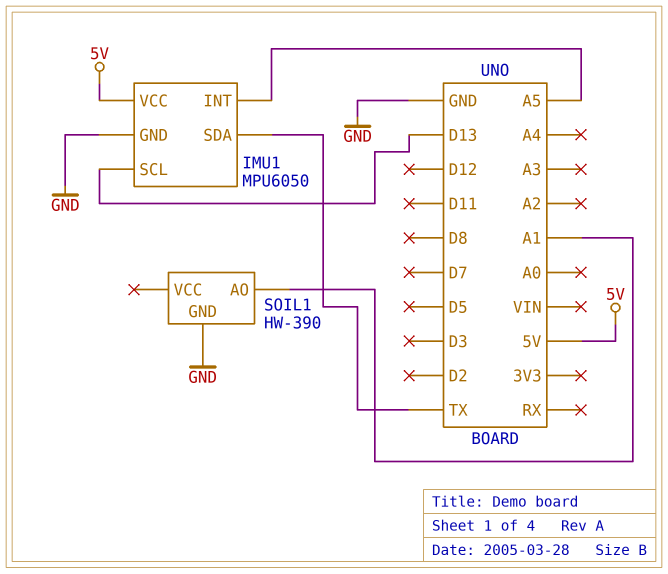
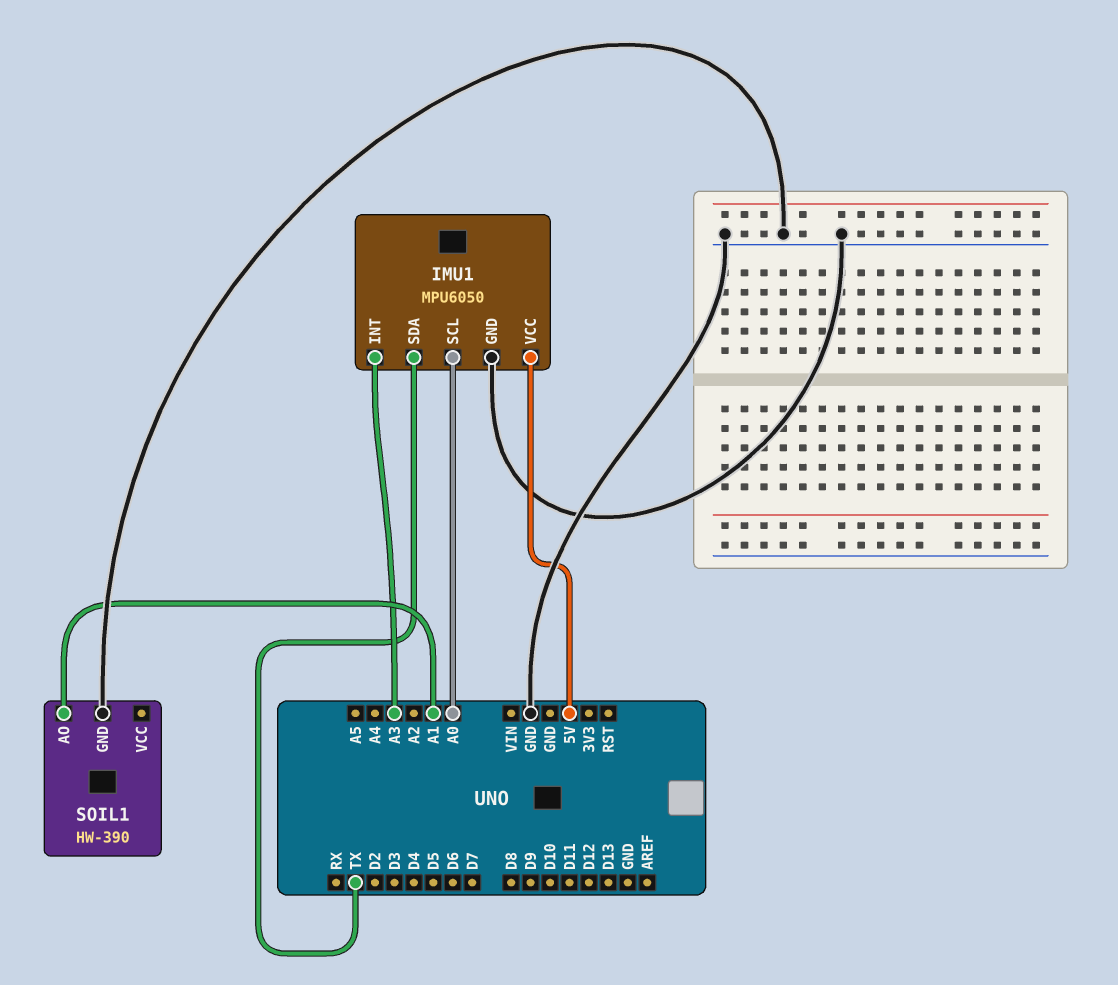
IMU1 pin INT: A5 -> A3
IMU1 pin SCL: D13 -> A0

